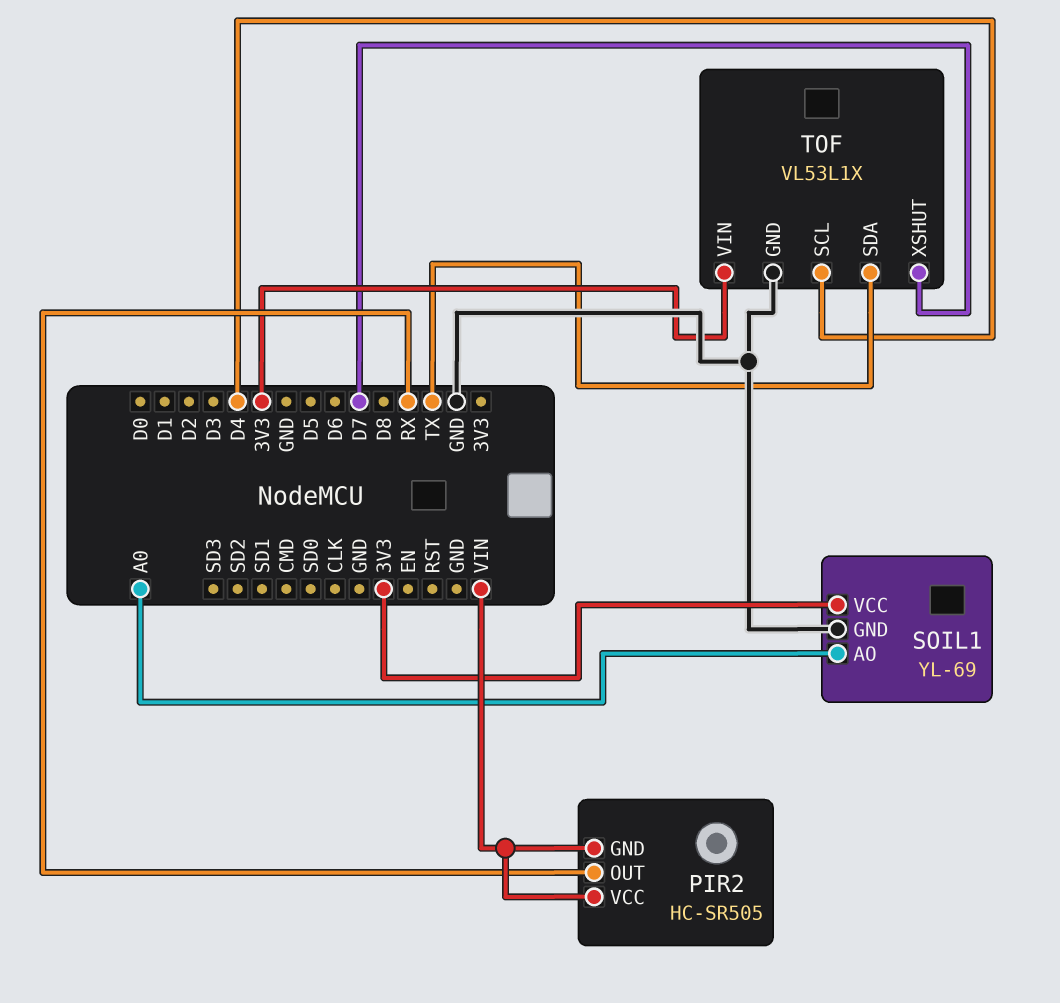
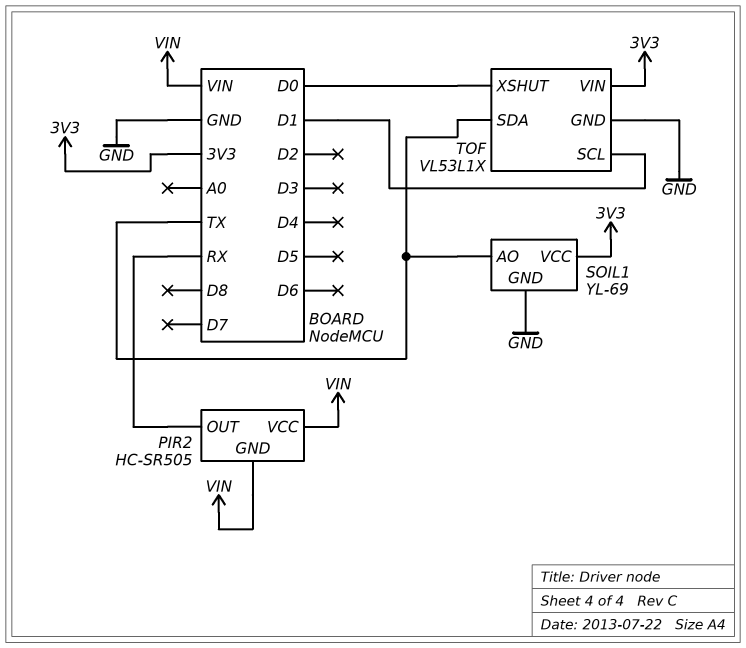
SOIL1 pin AO: A0 -> TX
TOF pin SCL: D4 -> D1
TOF pin XSHUT: D7 -> D0

